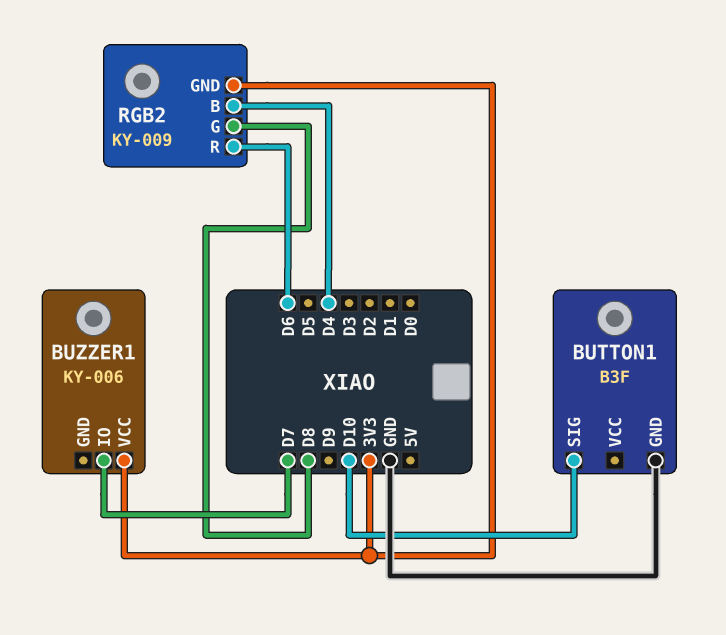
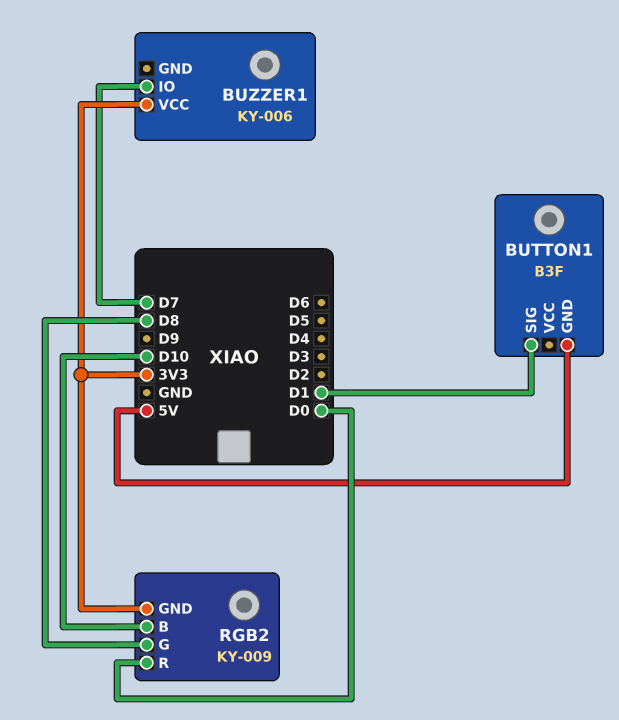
BUTTON1 pin GND: GND -> 5V
BUTTON1 pin SIG: D10 -> D1
RGB2 pin B: D4 -> D10
RGB2 pin R: D6 -> D0

